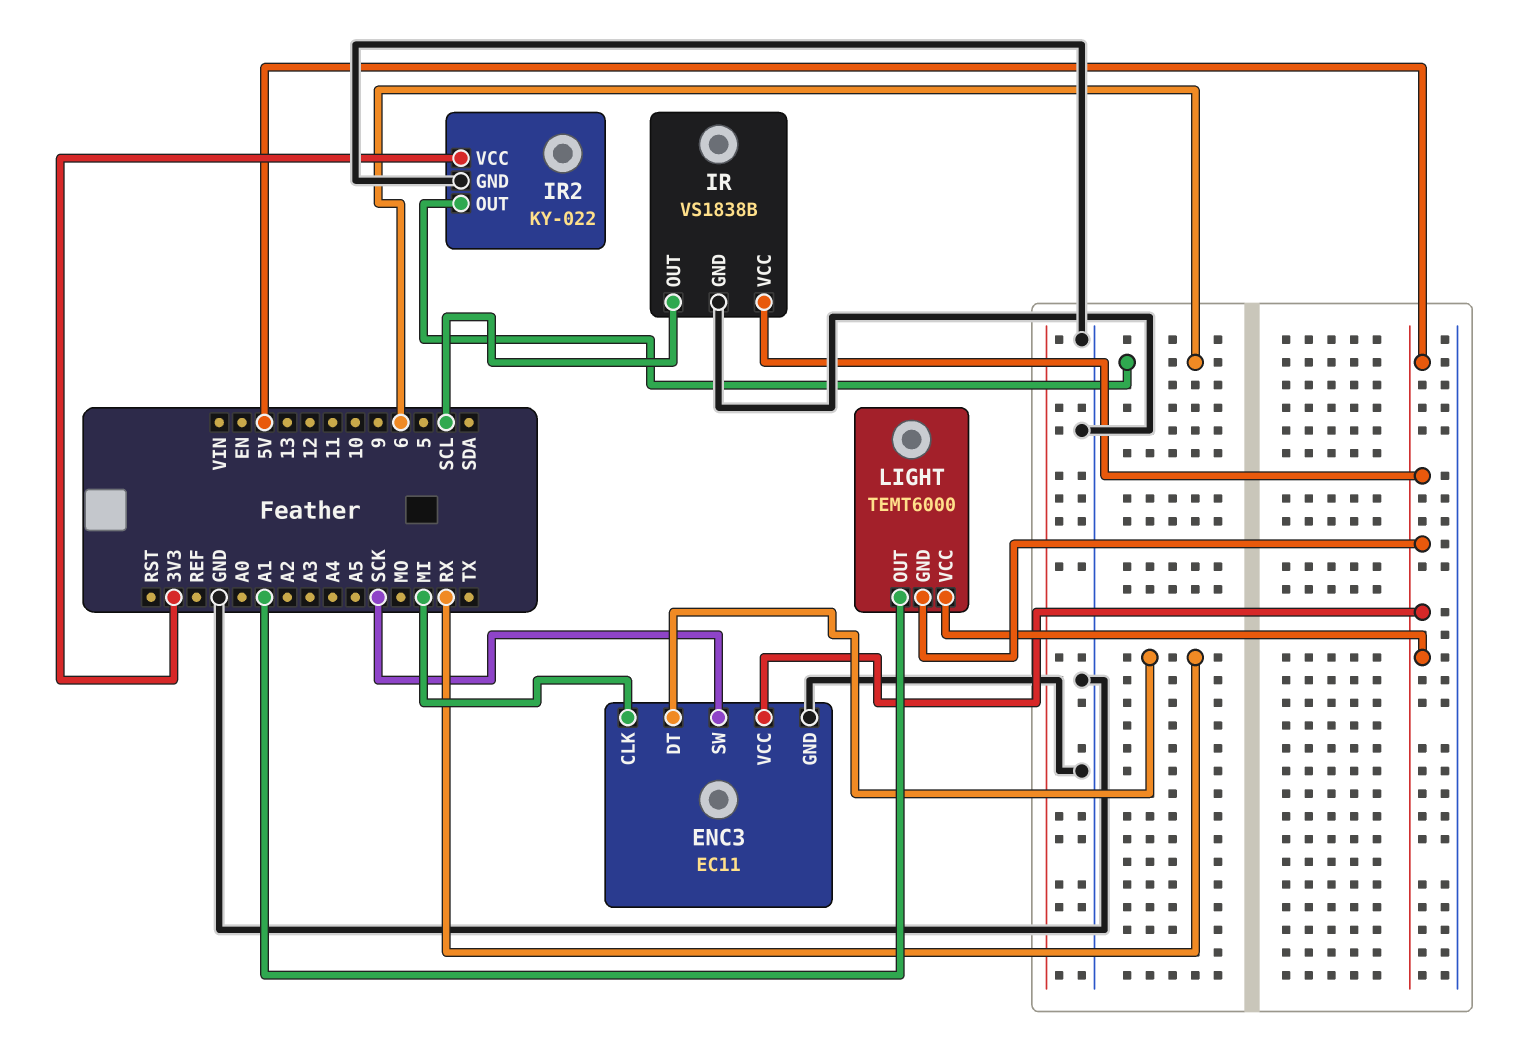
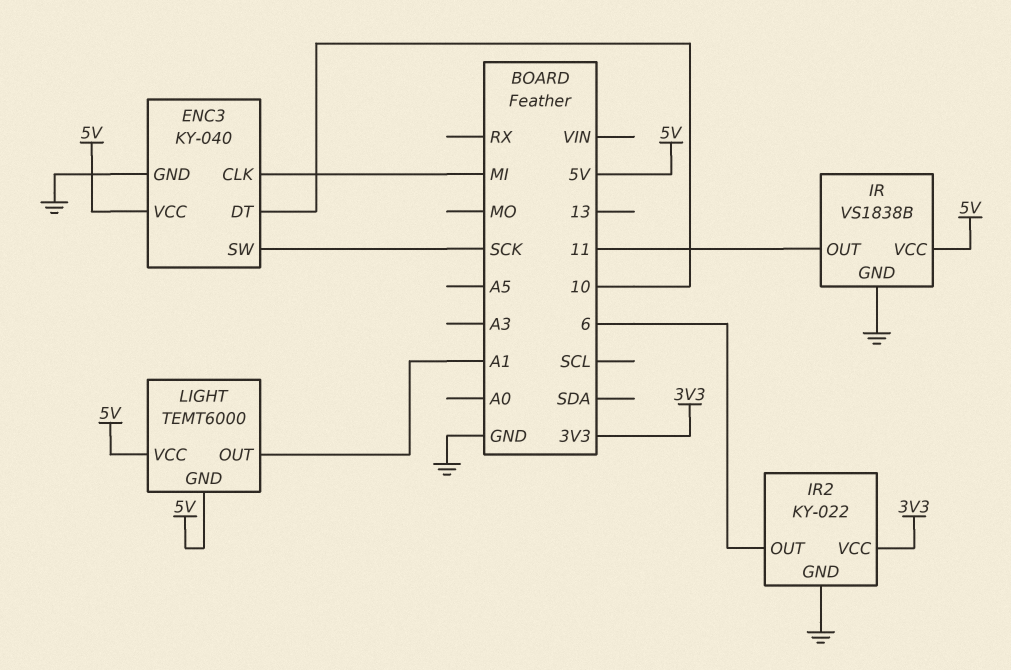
ENC3: EC11 -> KY-040
ENC3 pin DT: RX -> 10
IR pin OUT: SCL -> 11

